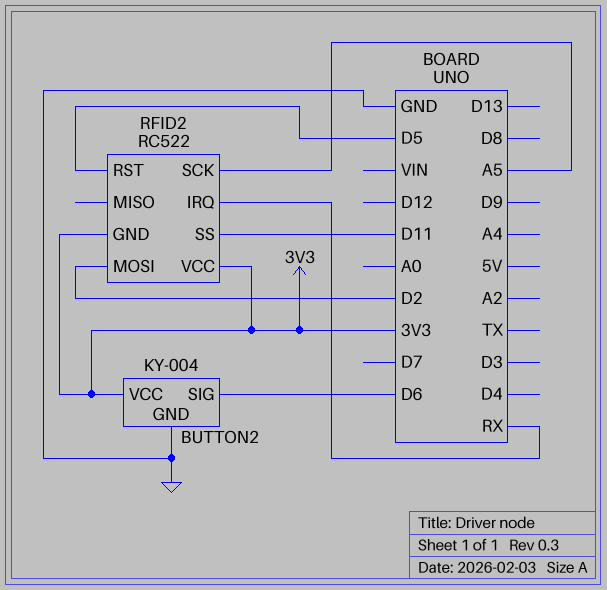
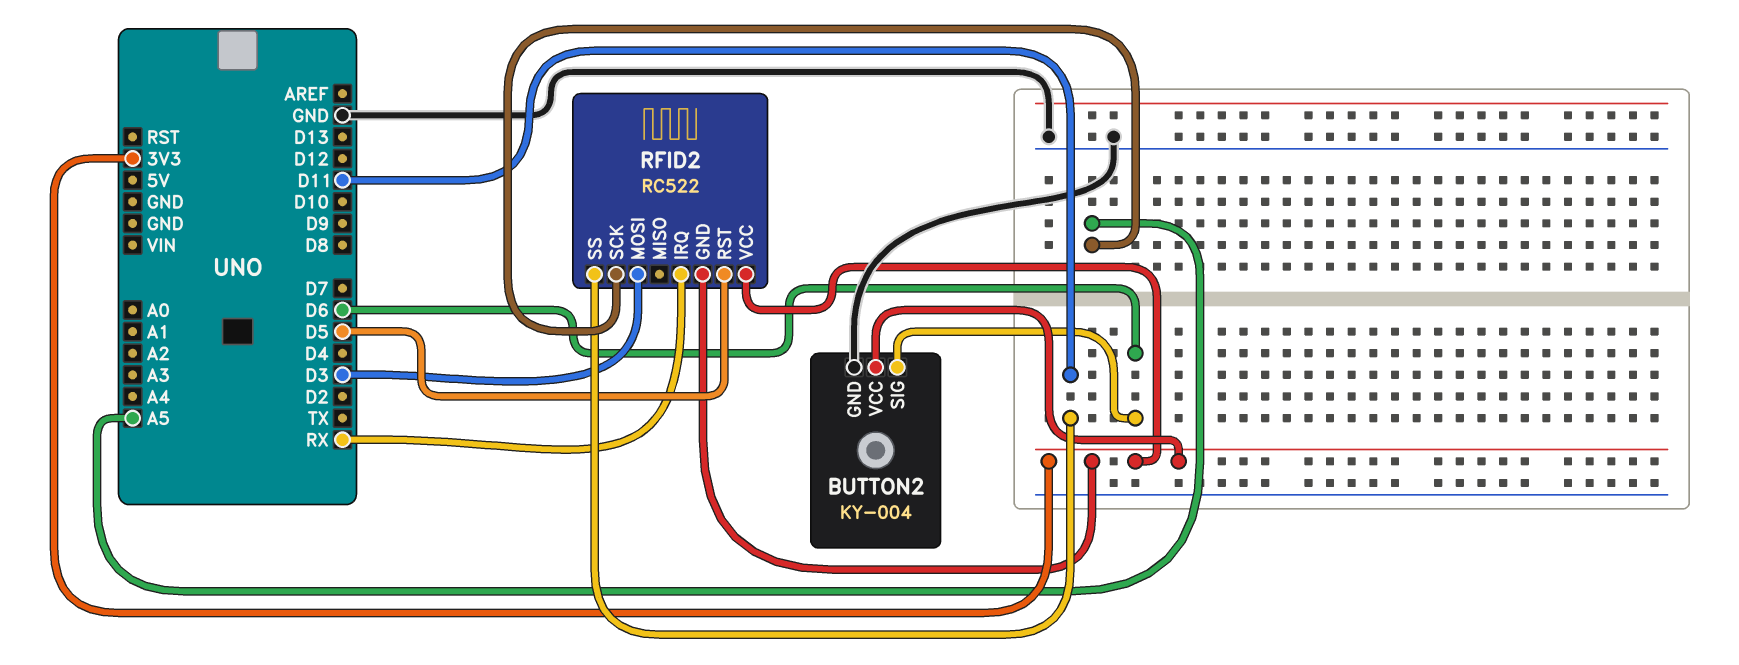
RFID2 pin MOSI: D2 -> D3

